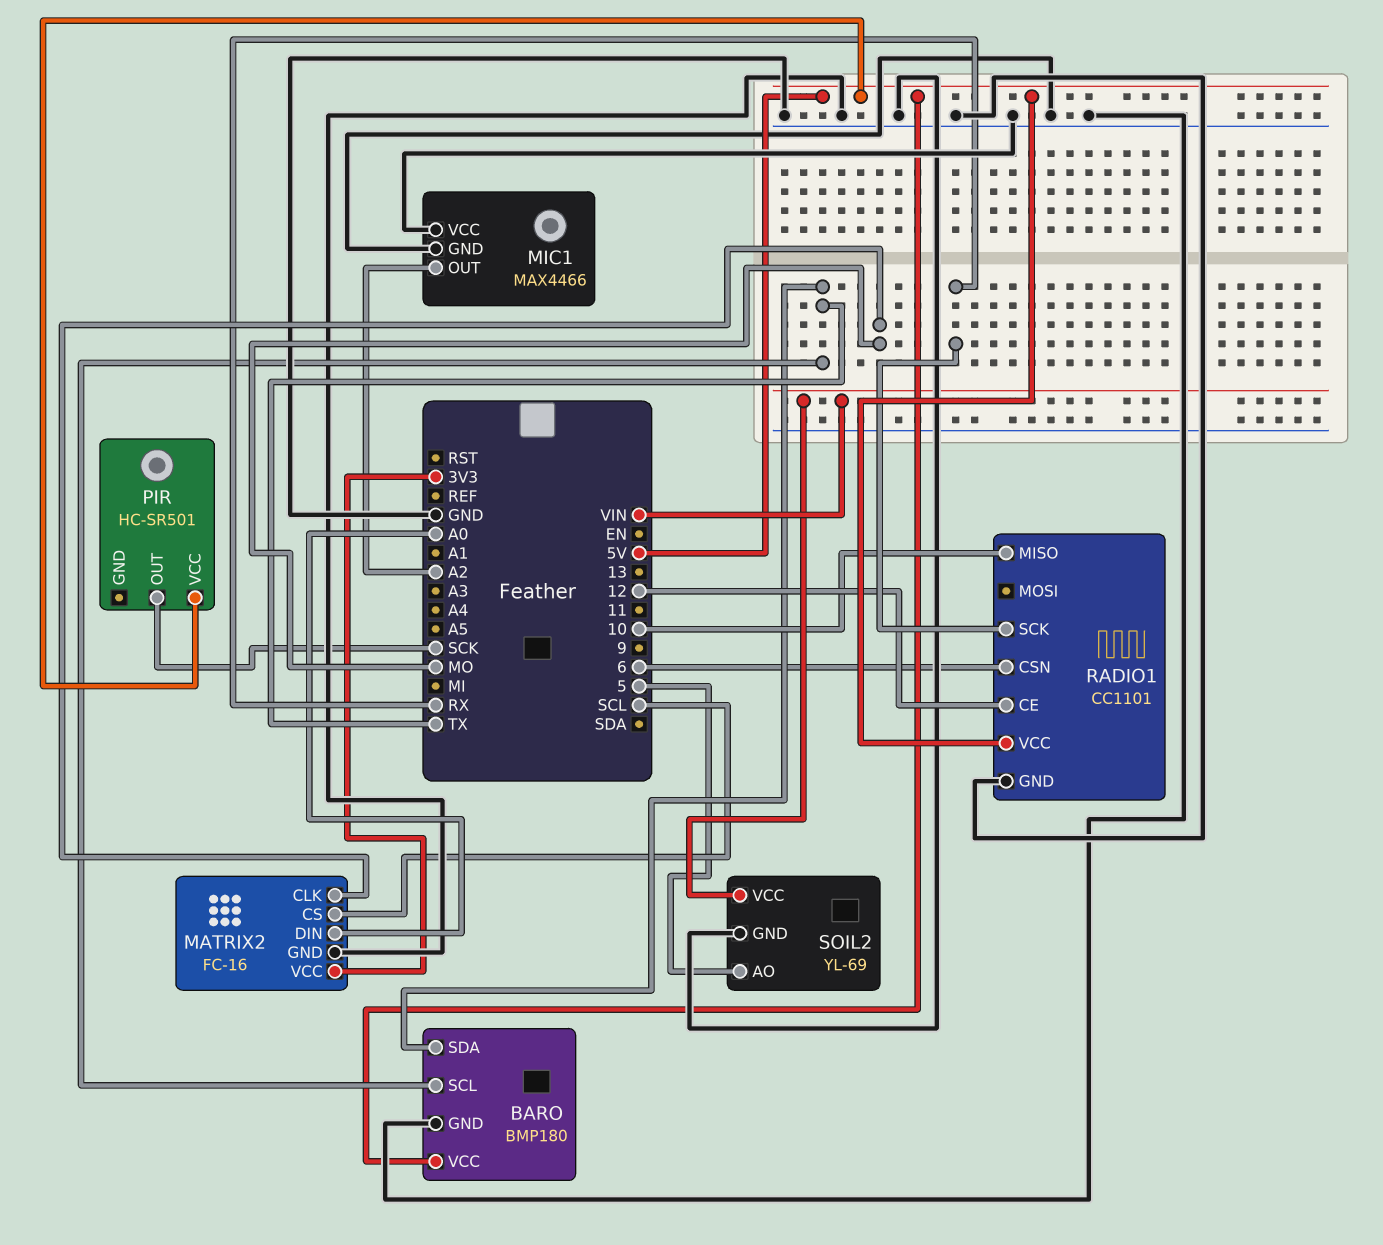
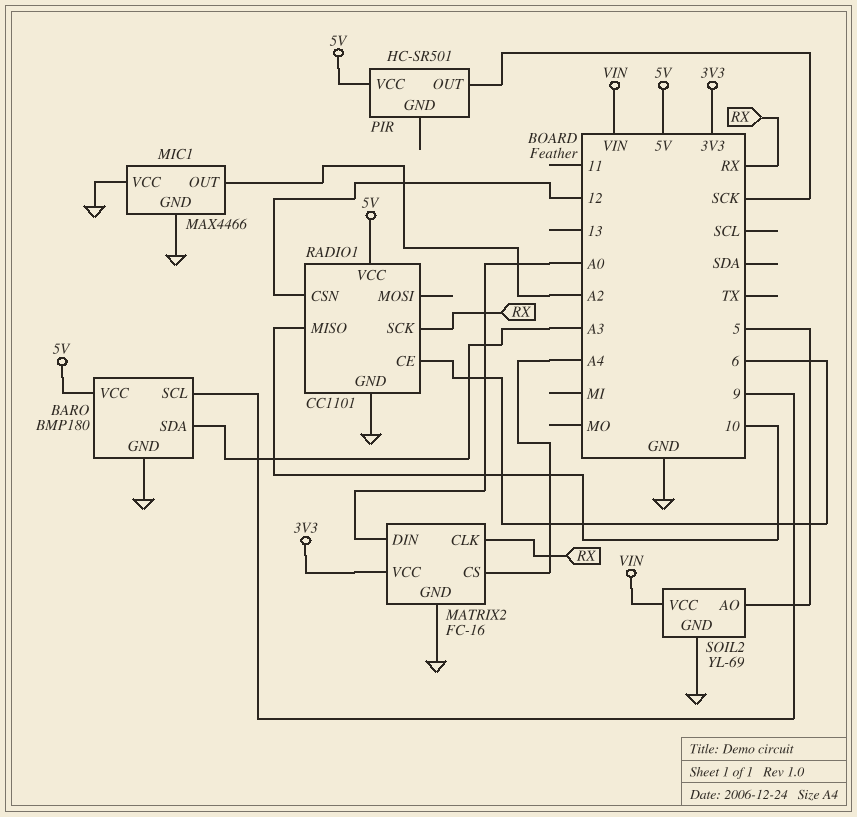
BARO pin SCL: TX -> 9
BARO pin SDA: TX -> A3
MATRIX2 pin CLK: MO -> RX
MATRIX2 pin CS: SCL -> A4
RADIO1 pin CE: 12 -> 6
RADIO1 pin CSN: 6 -> 12

